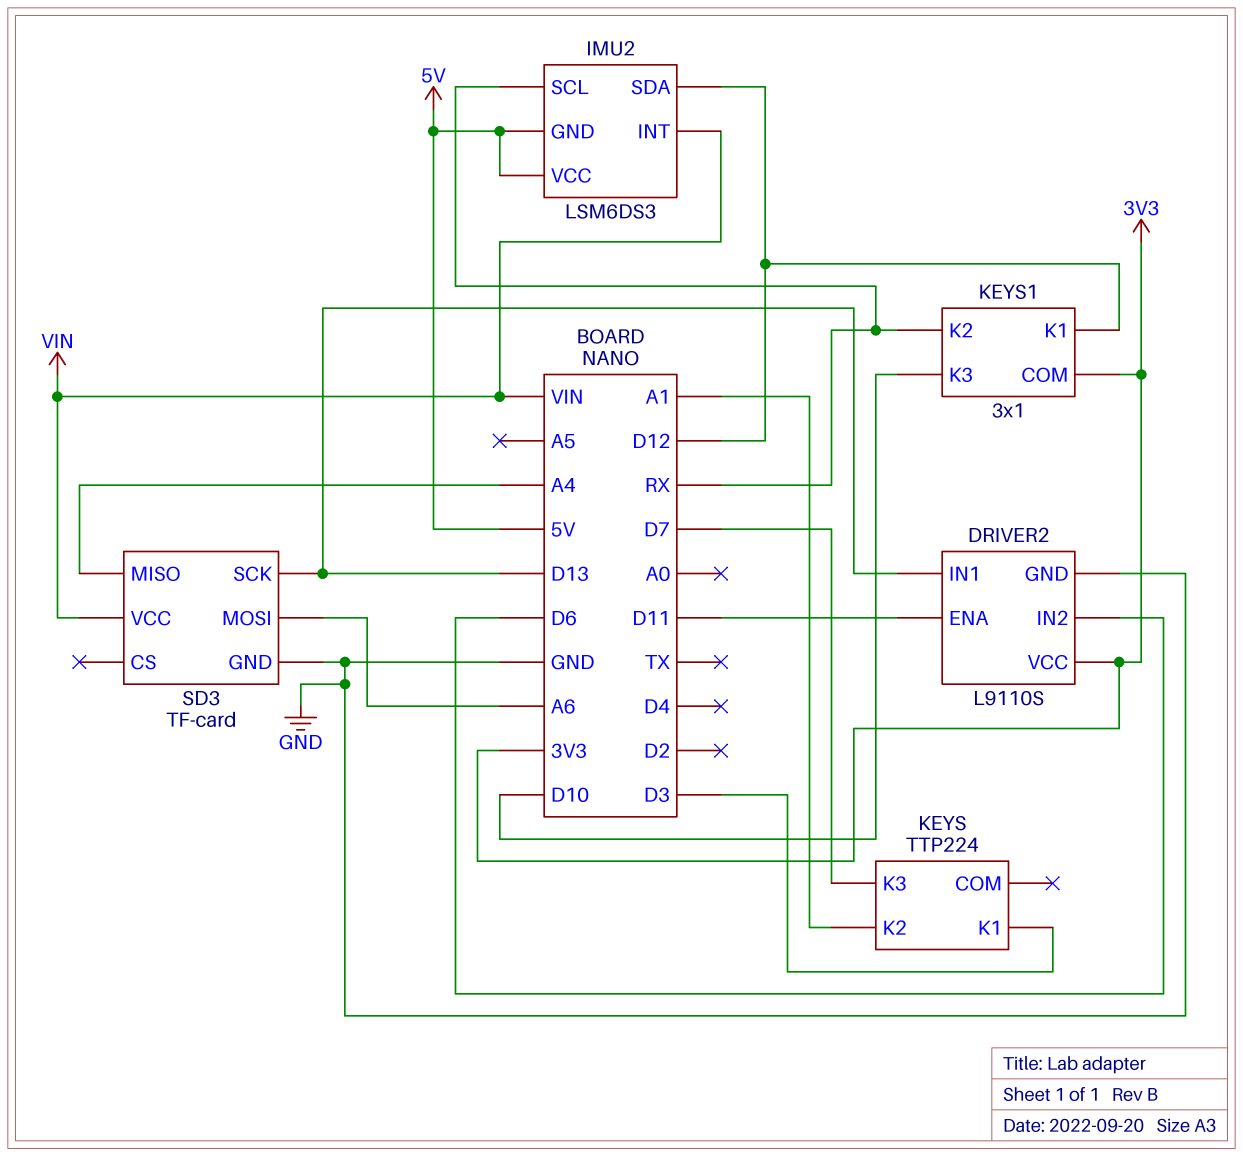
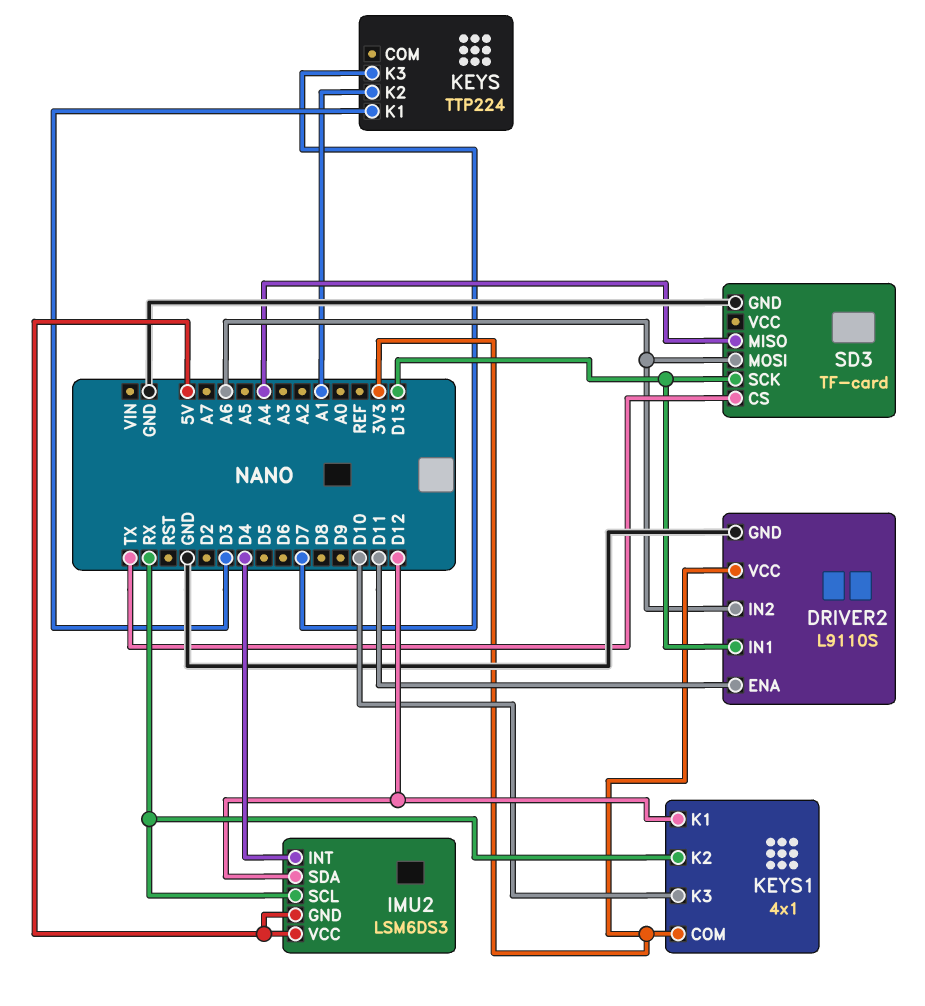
DRIVER2 pin IN2: D6 -> A6
IMU2 pin INT: VIN -> D4
KEYS1: 3x1 -> 4x1
SD3 pin CS: none -> TX
SD3 pin VCC: VIN -> none

